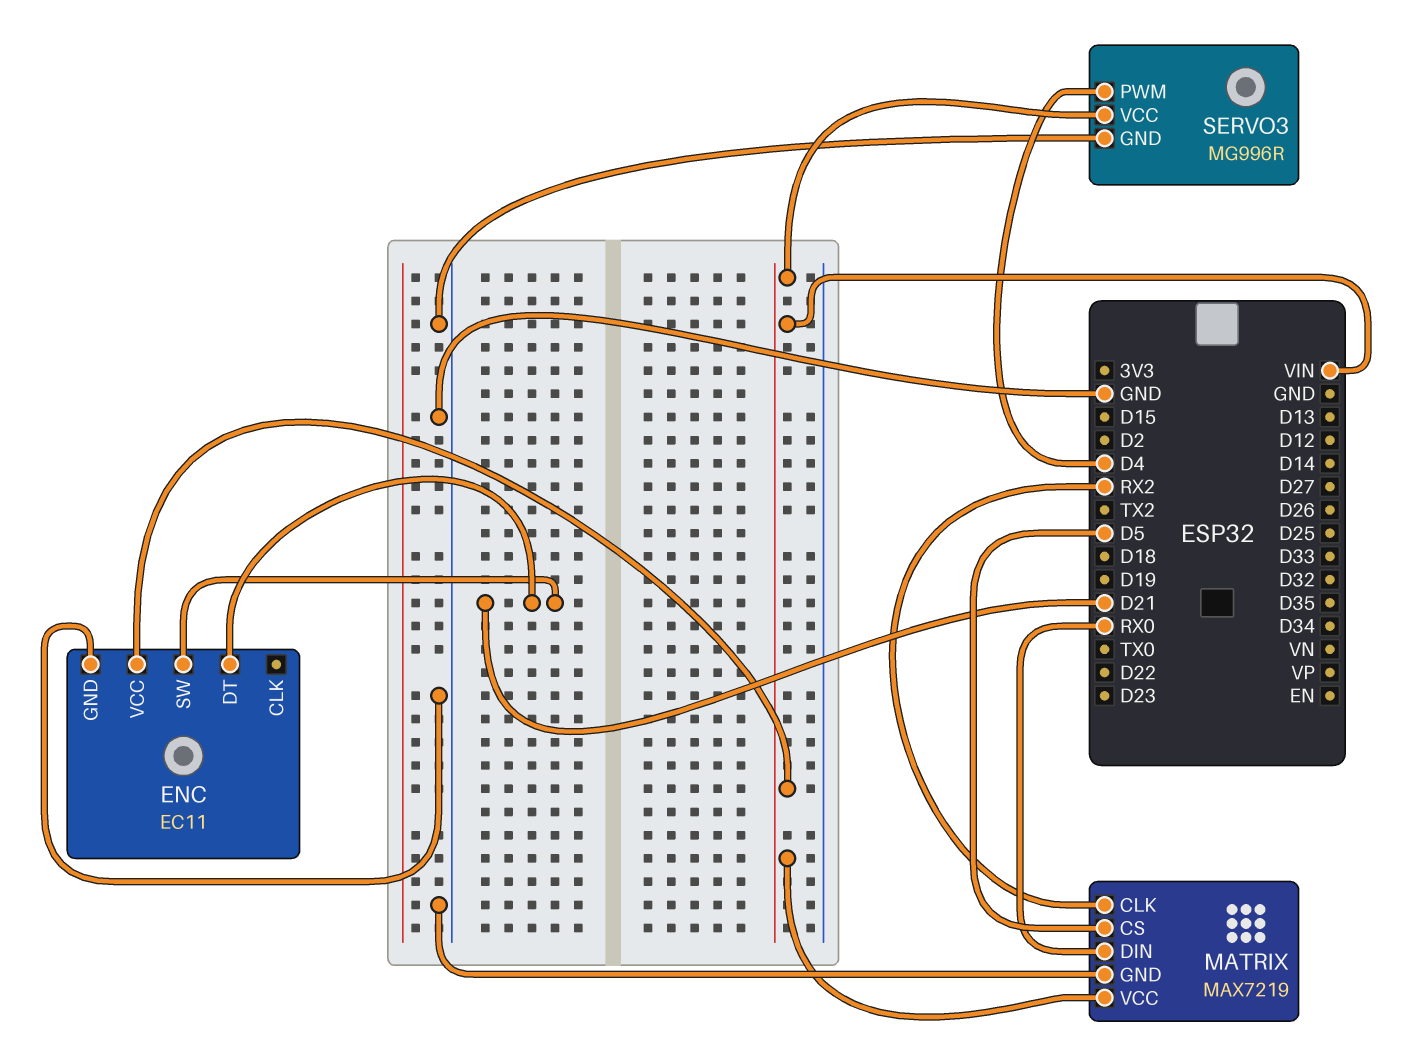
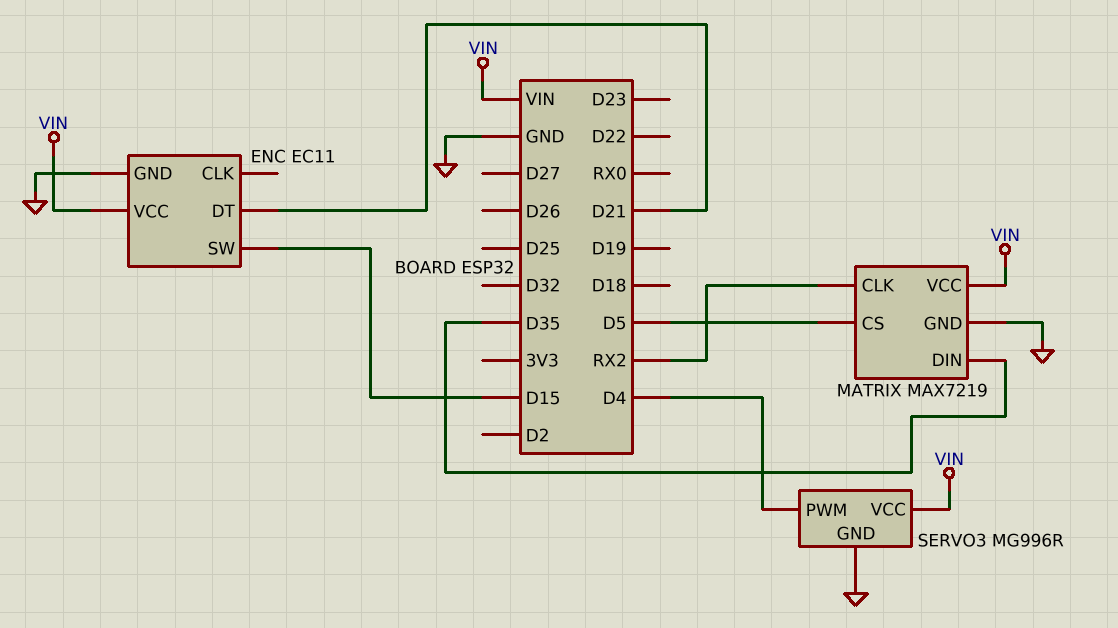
ENC pin SW: D21 -> D15
MATRIX pin DIN: RX0 -> D35

